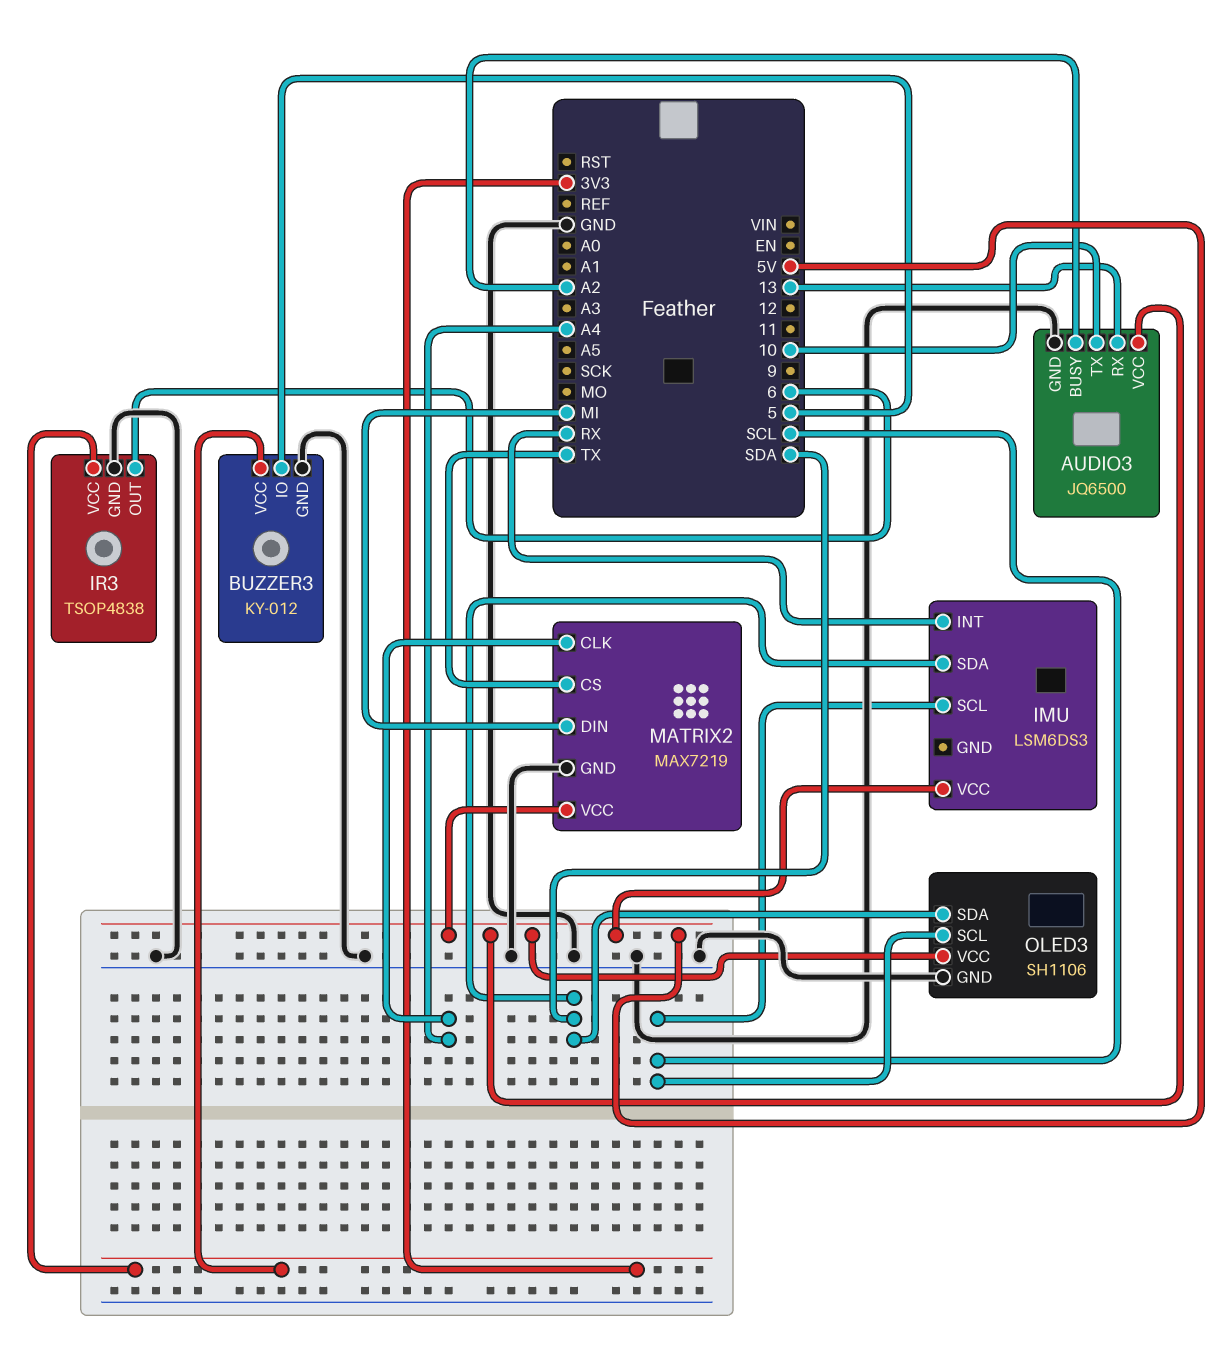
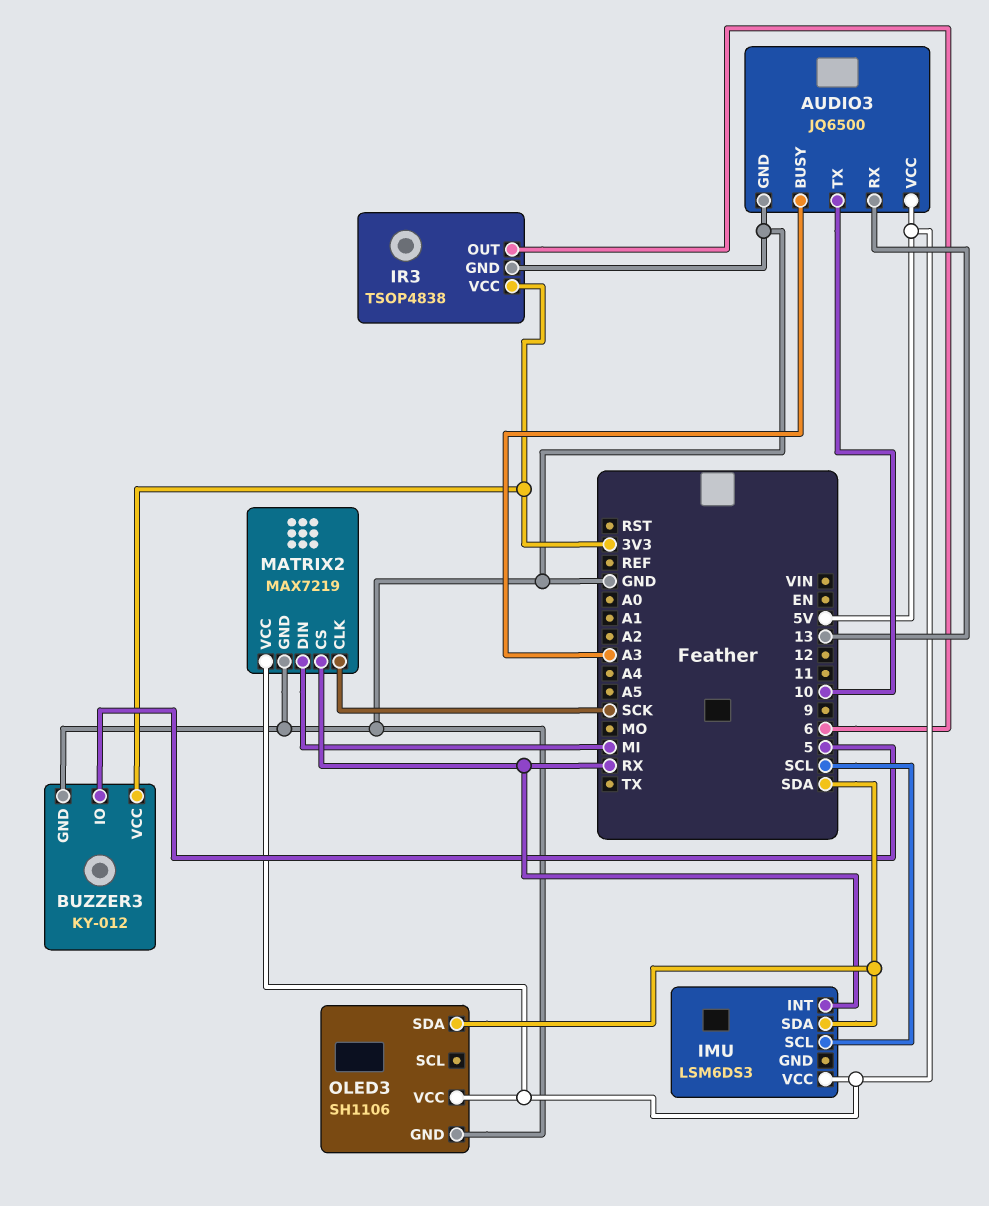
AUDIO3 pin BUSY: A2 -> A3
MATRIX2 pin CLK: A4 -> SCK
MATRIX2 pin CS: TX -> RX
OLED3 pin SCL: SCL -> none

